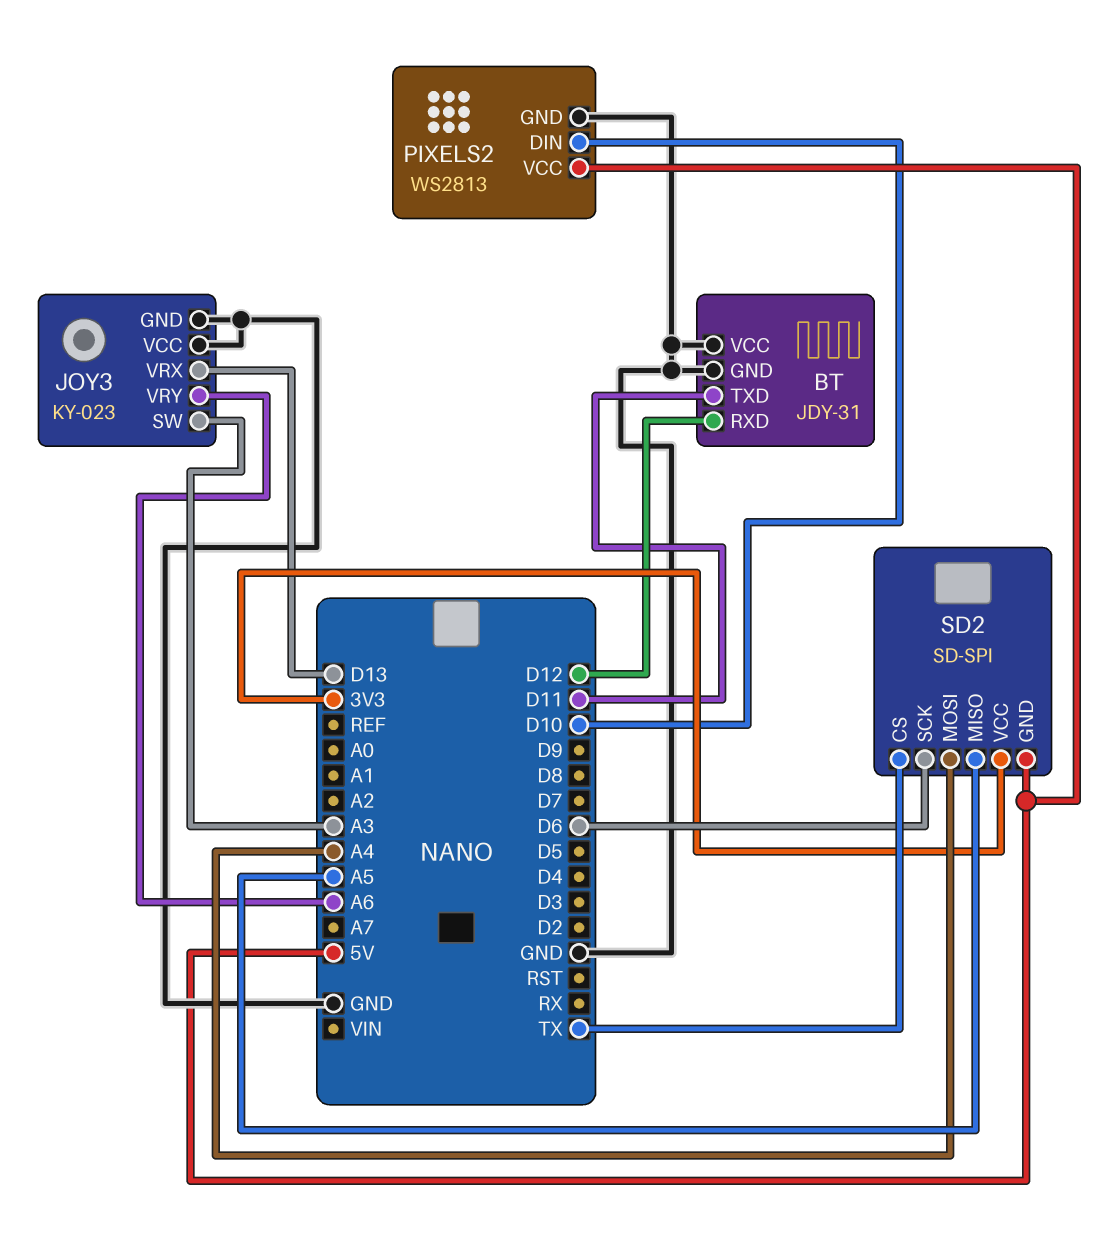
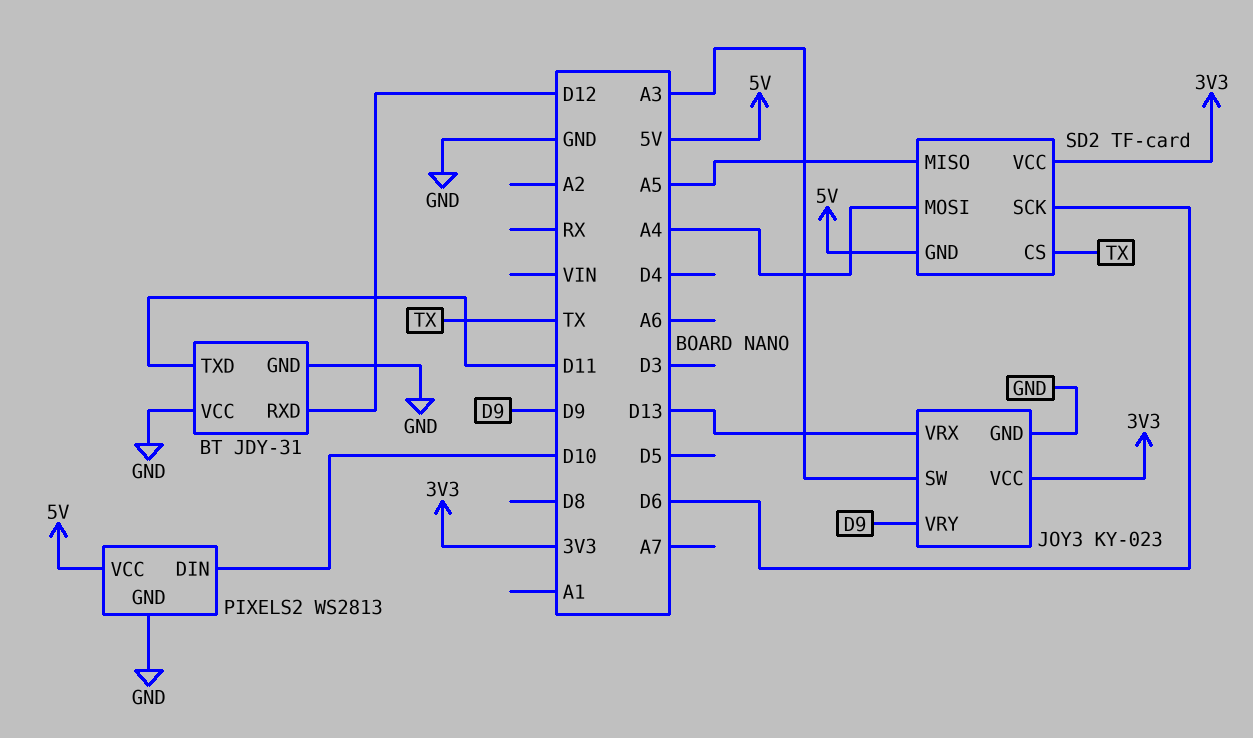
JOY3 pin VCC: GND -> 3V3
JOY3 pin VRY: A6 -> D9
SD2: SD-SPI -> TF-card

